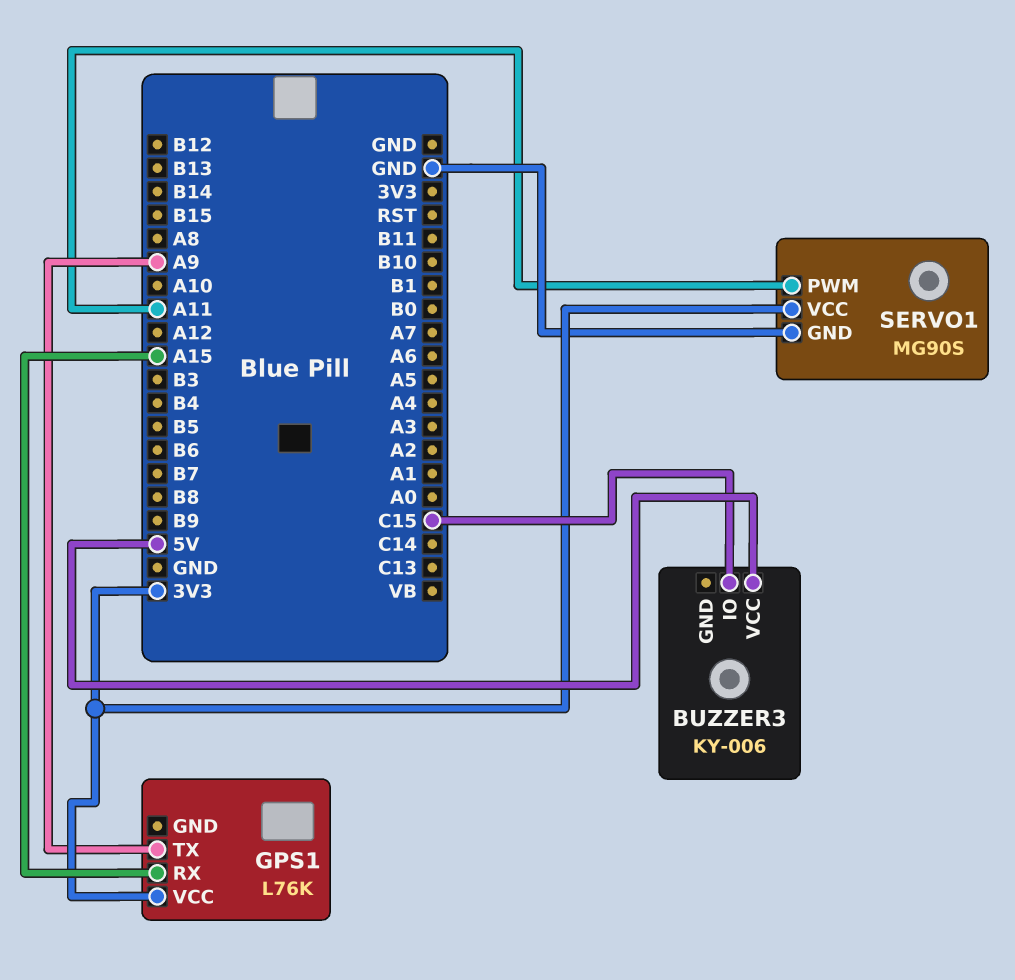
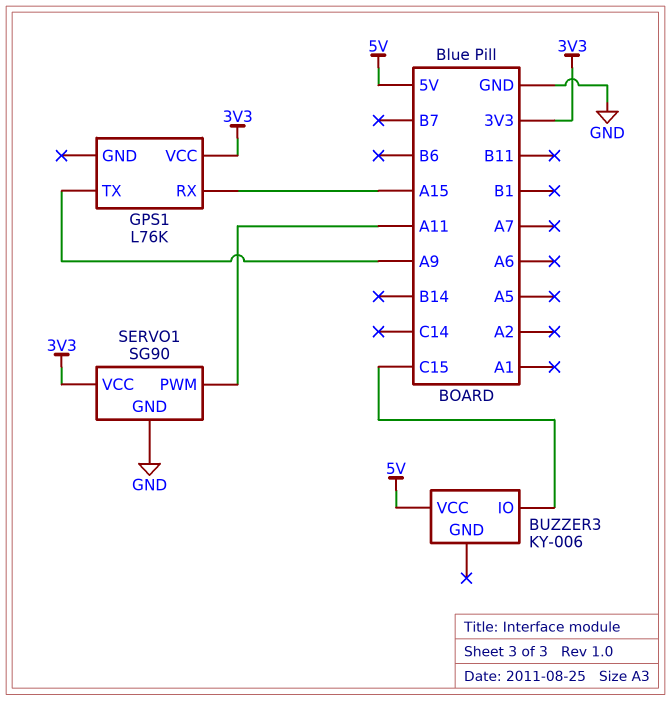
SERVO1: MG90S -> SG90

